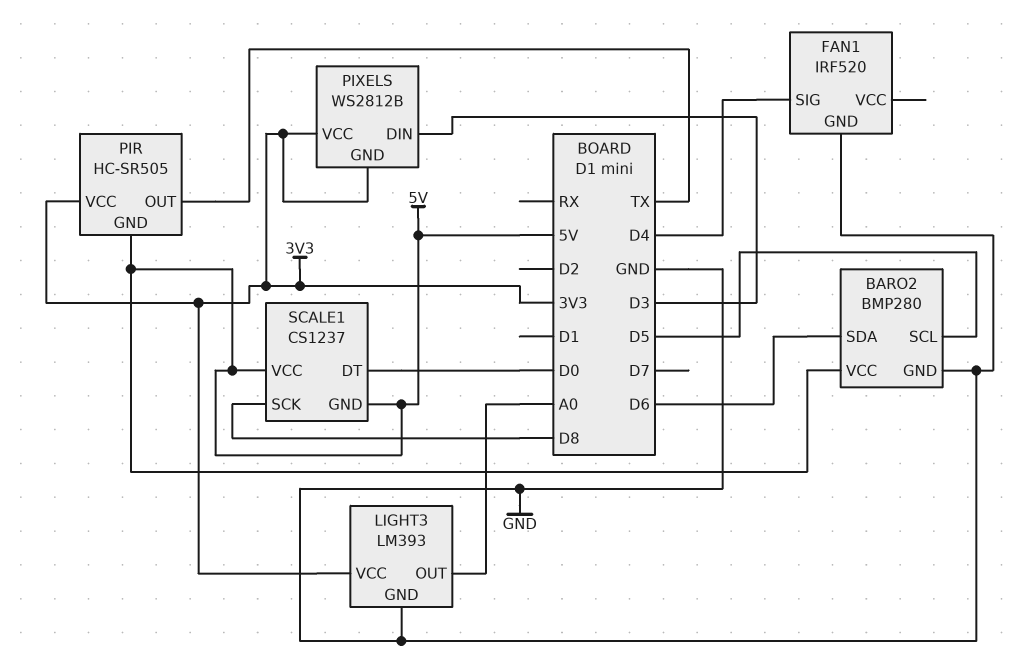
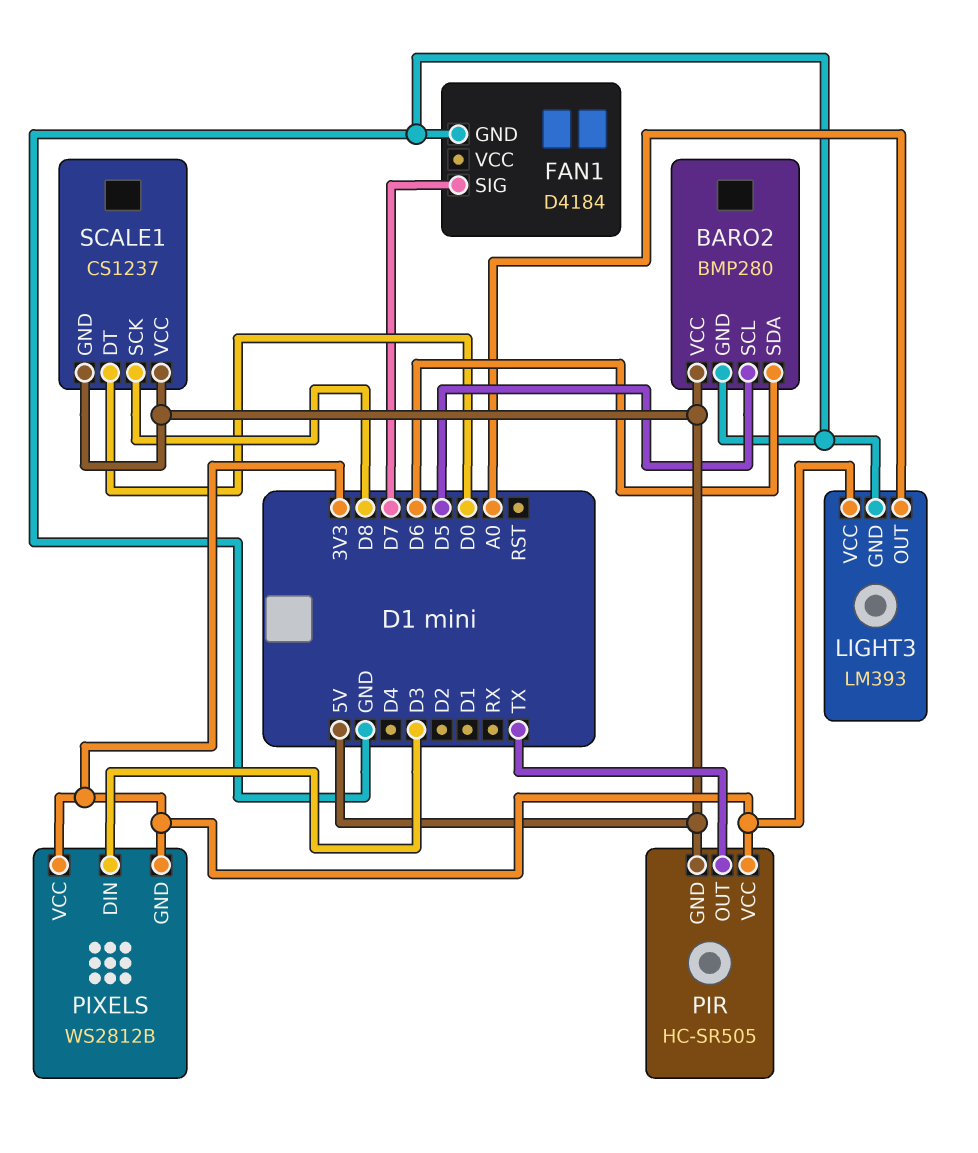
FAN1: IRF520 -> D4184
FAN1 pin SIG: D4 -> D7

